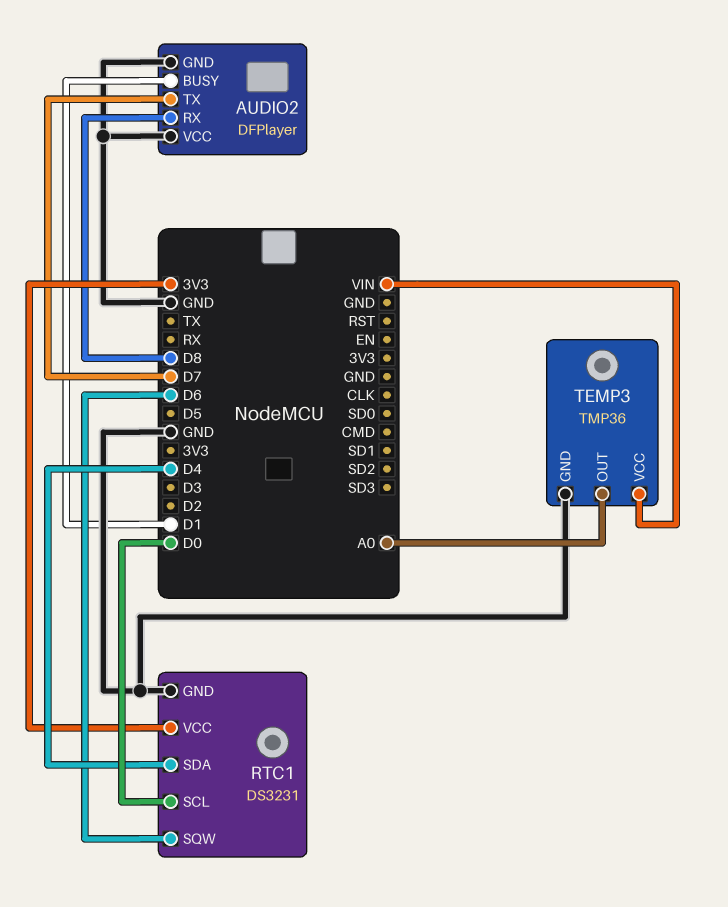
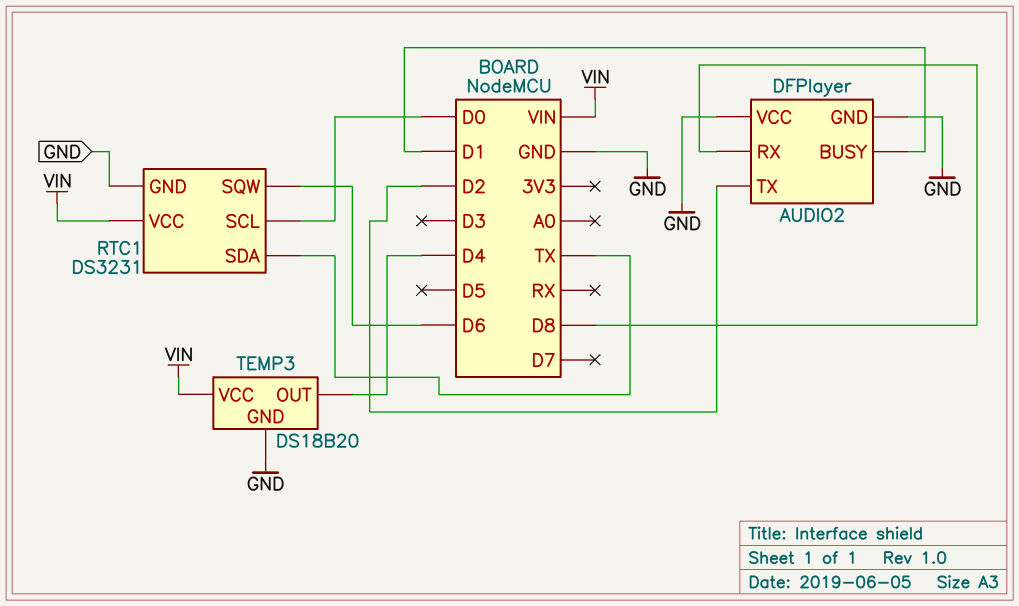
AUDIO2 pin TX: D7 -> D2
RTC1 pin SDA: D4 -> TX
RTC1 pin VCC: 3V3 -> VIN
TEMP3: TMP36 -> DS18B20
TEMP3 pin OUT: A0 -> D4

